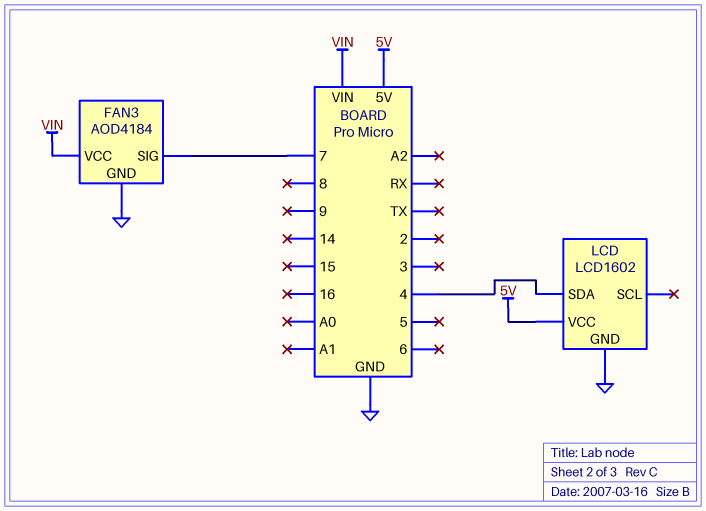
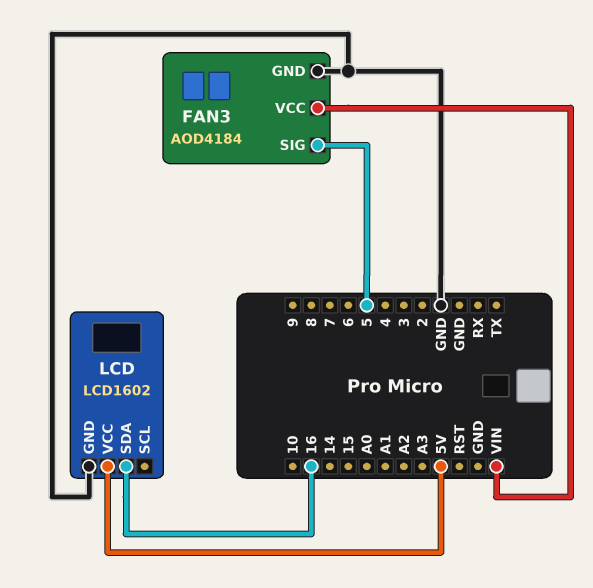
FAN3 pin SIG: 7 -> 5
LCD pin SDA: 4 -> 16

